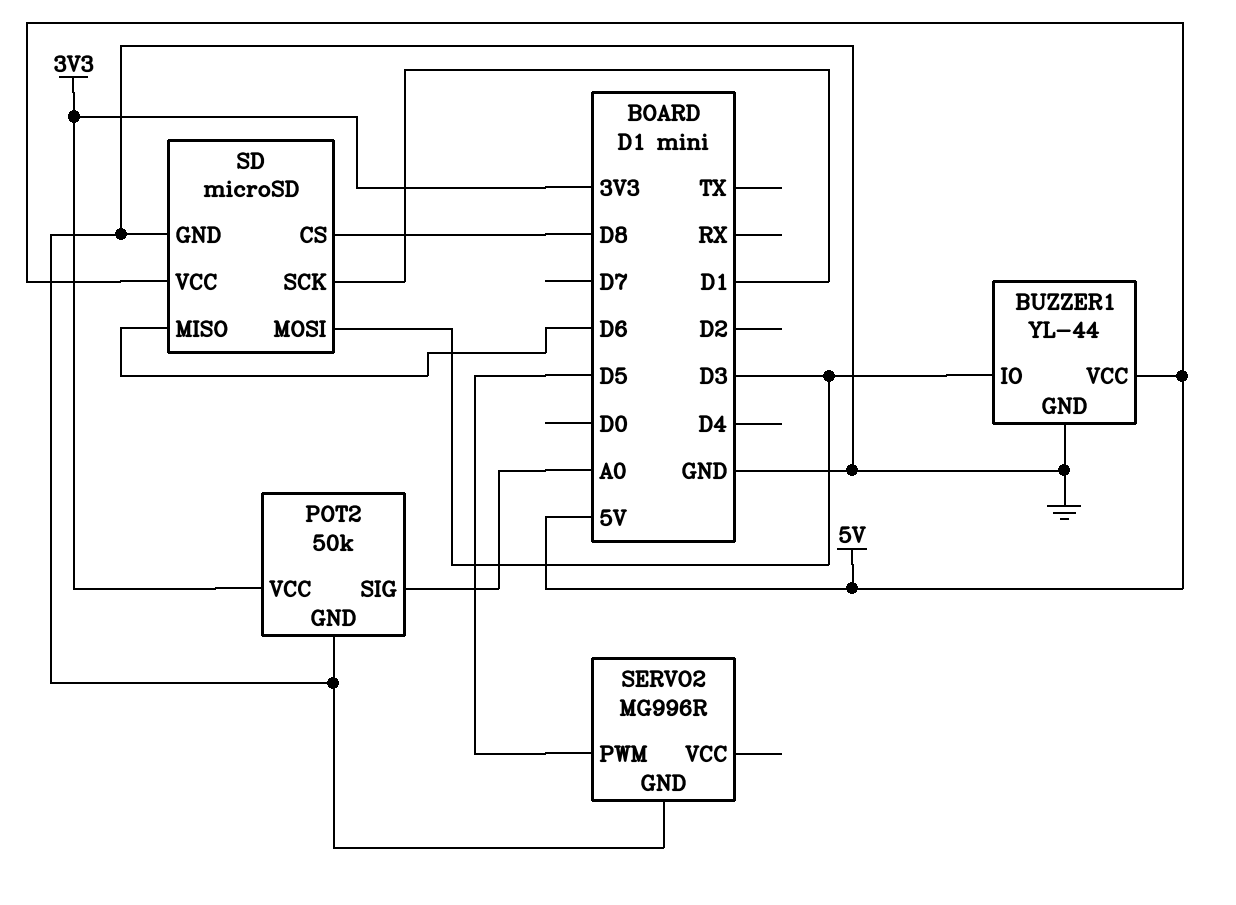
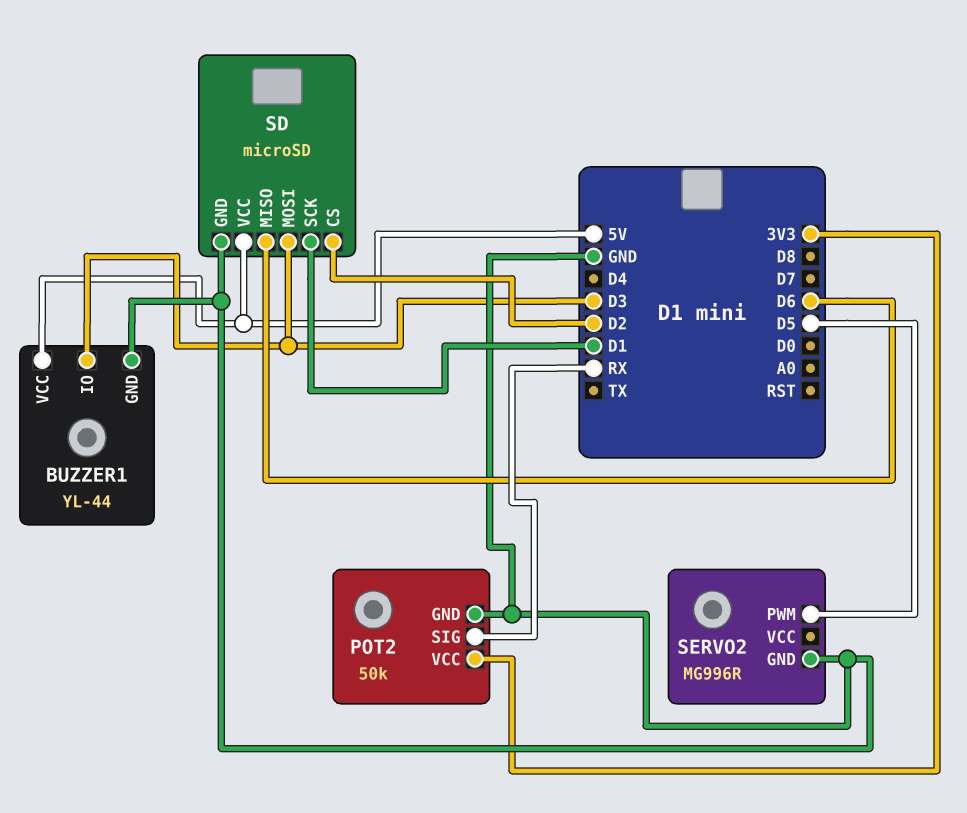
POT2 pin SIG: A0 -> RX
SD pin CS: D8 -> D2

